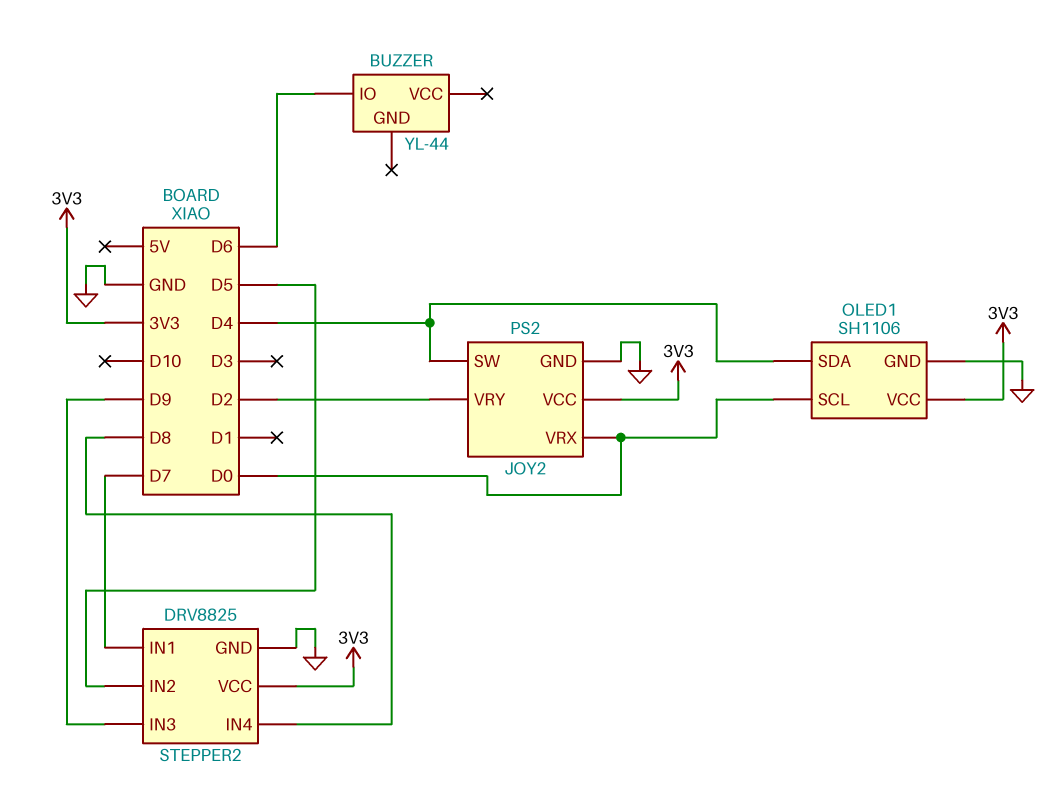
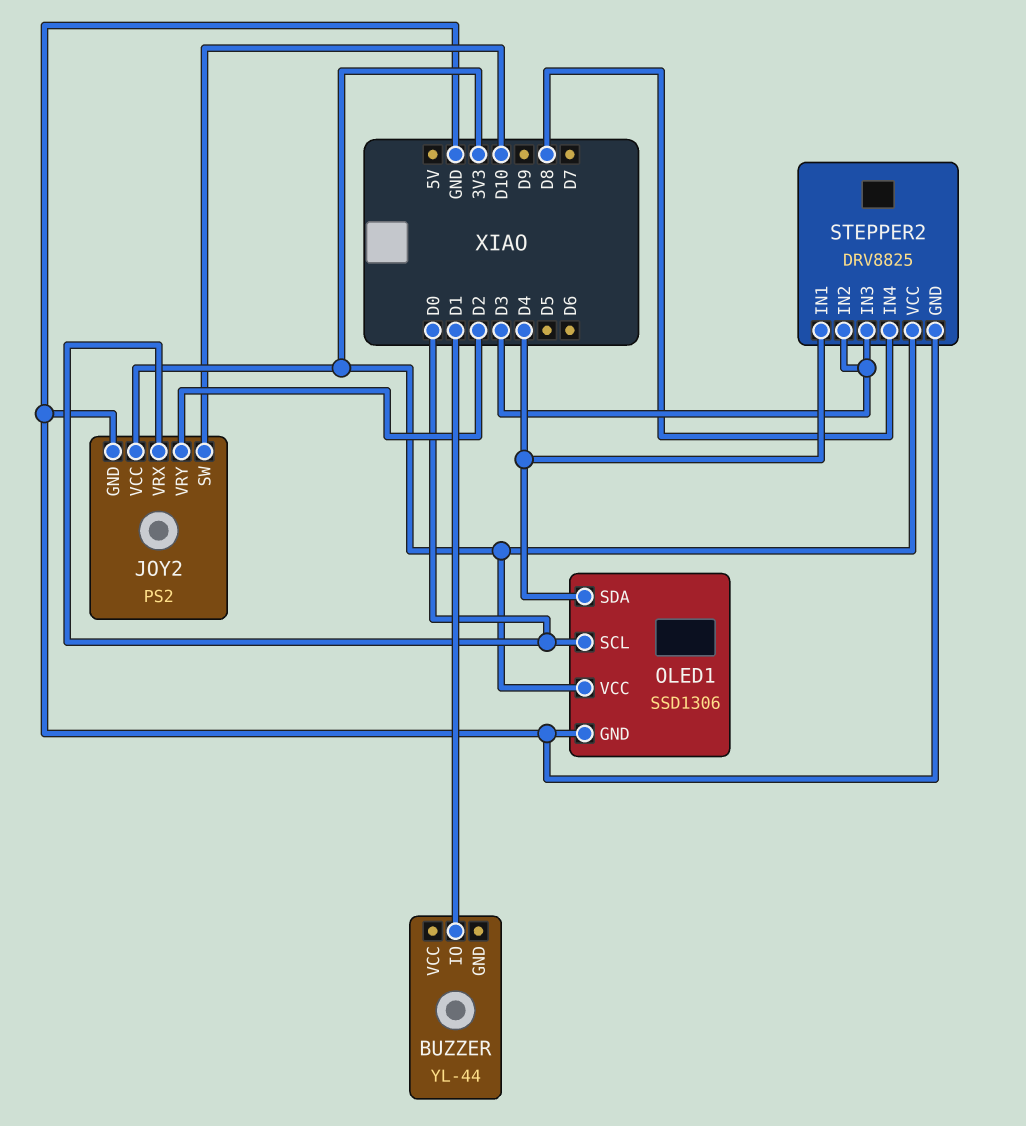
BUZZER pin IO: D6 -> D1
JOY2 pin SW: D4 -> D10
OLED1: SH1106 -> SSD1306
STEPPER2 pin IN1: D7 -> D4
STEPPER2 pin IN2: D5 -> D3
STEPPER2 pin IN3: D9 -> D3

